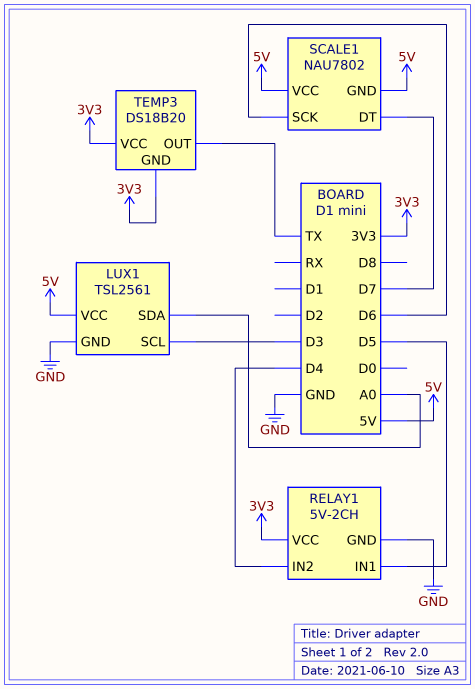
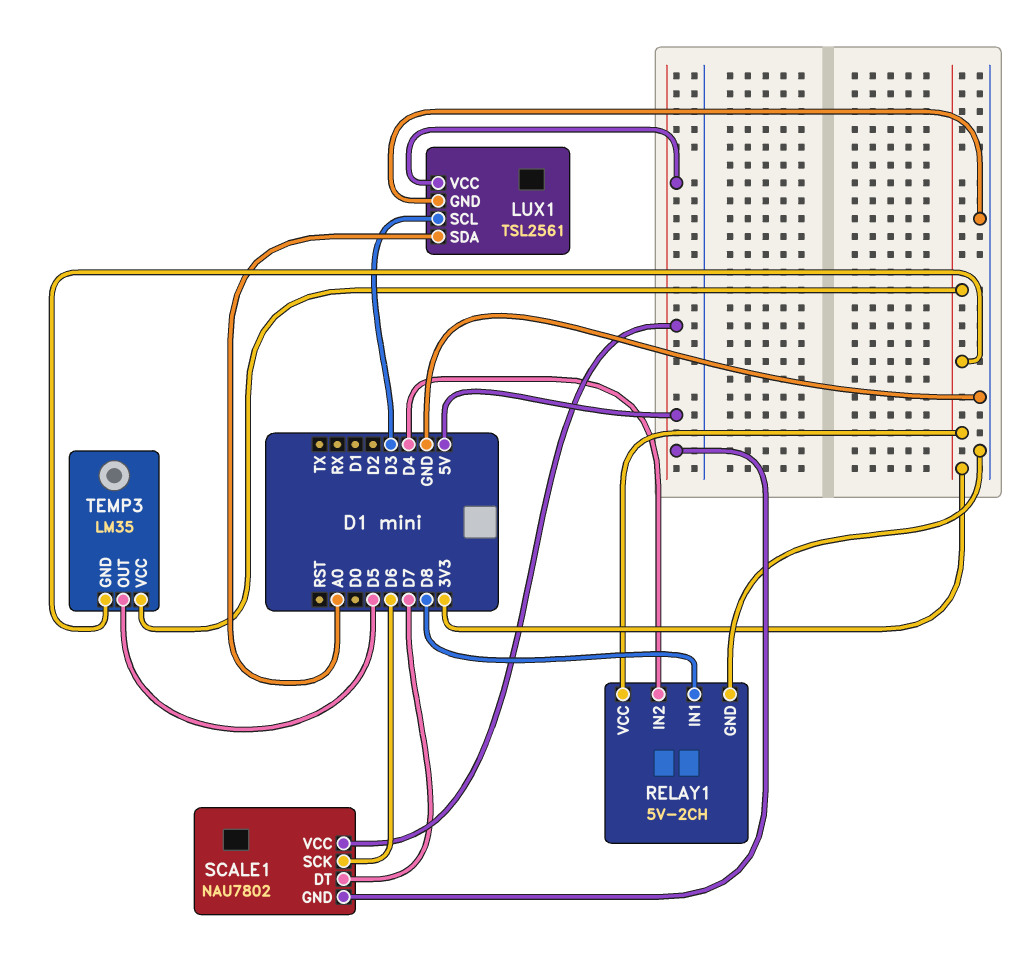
RELAY1 pin IN1: D5 -> D8
TEMP3: DS18B20 -> LM35
TEMP3 pin OUT: TX -> D5

